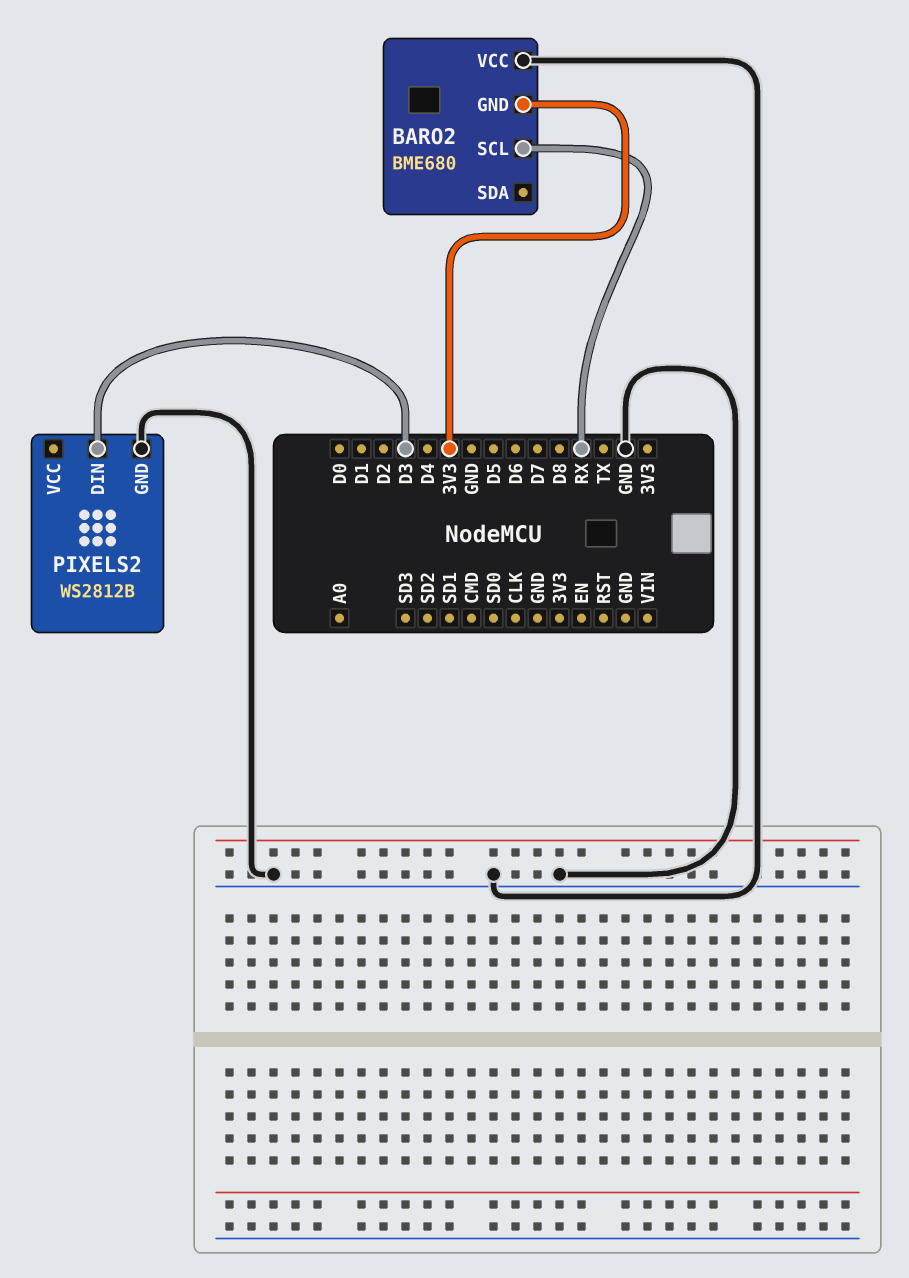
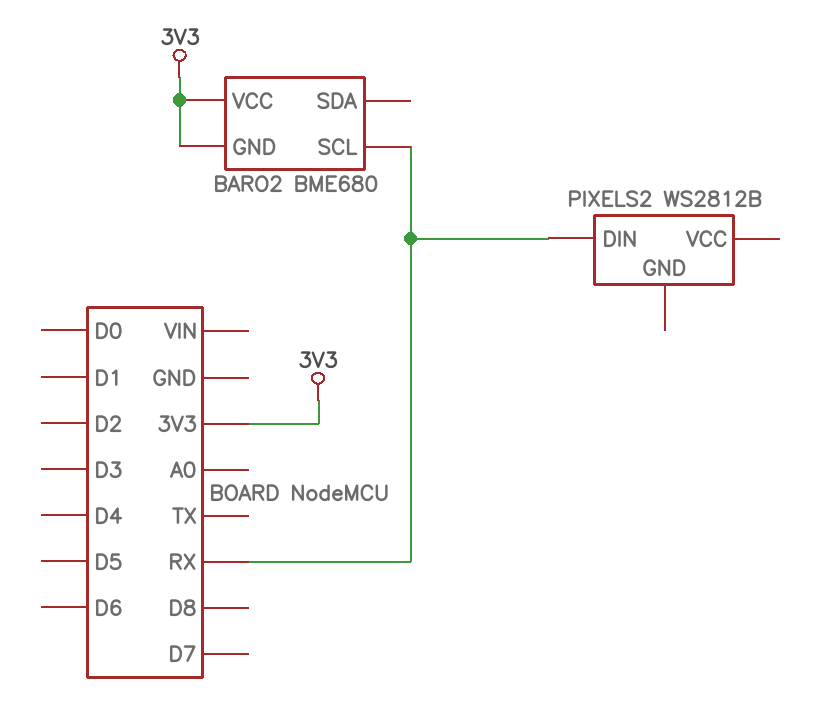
BARO2 pin VCC: GND -> 3V3
PIXELS2 pin DIN: D3 -> RX
PIXELS2 pin GND: GND -> none

